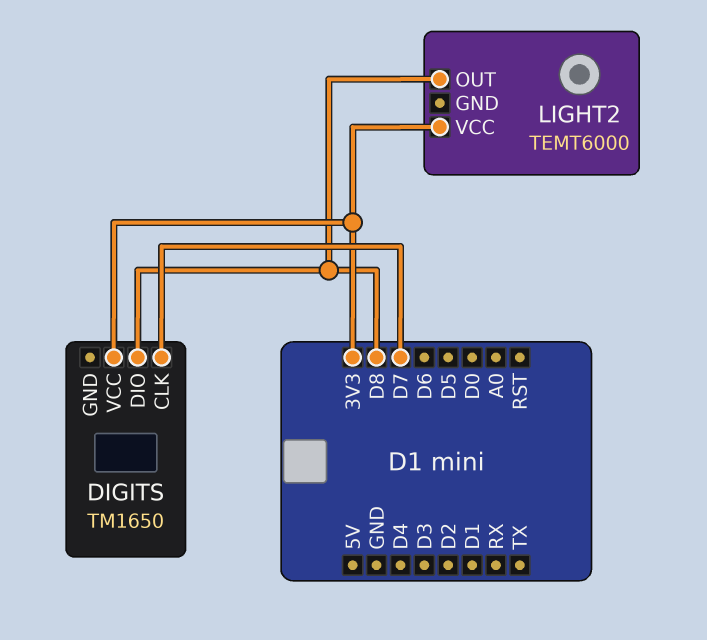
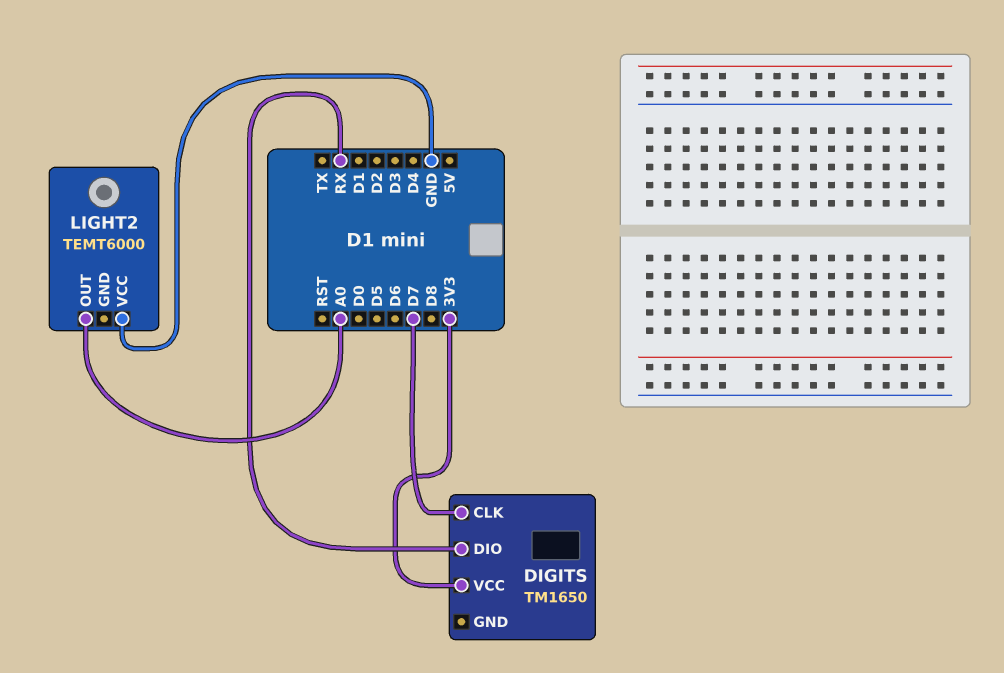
DIGITS pin DIO: D8 -> RX
LIGHT2 pin OUT: D8 -> A0
LIGHT2 pin VCC: 3V3 -> GND

